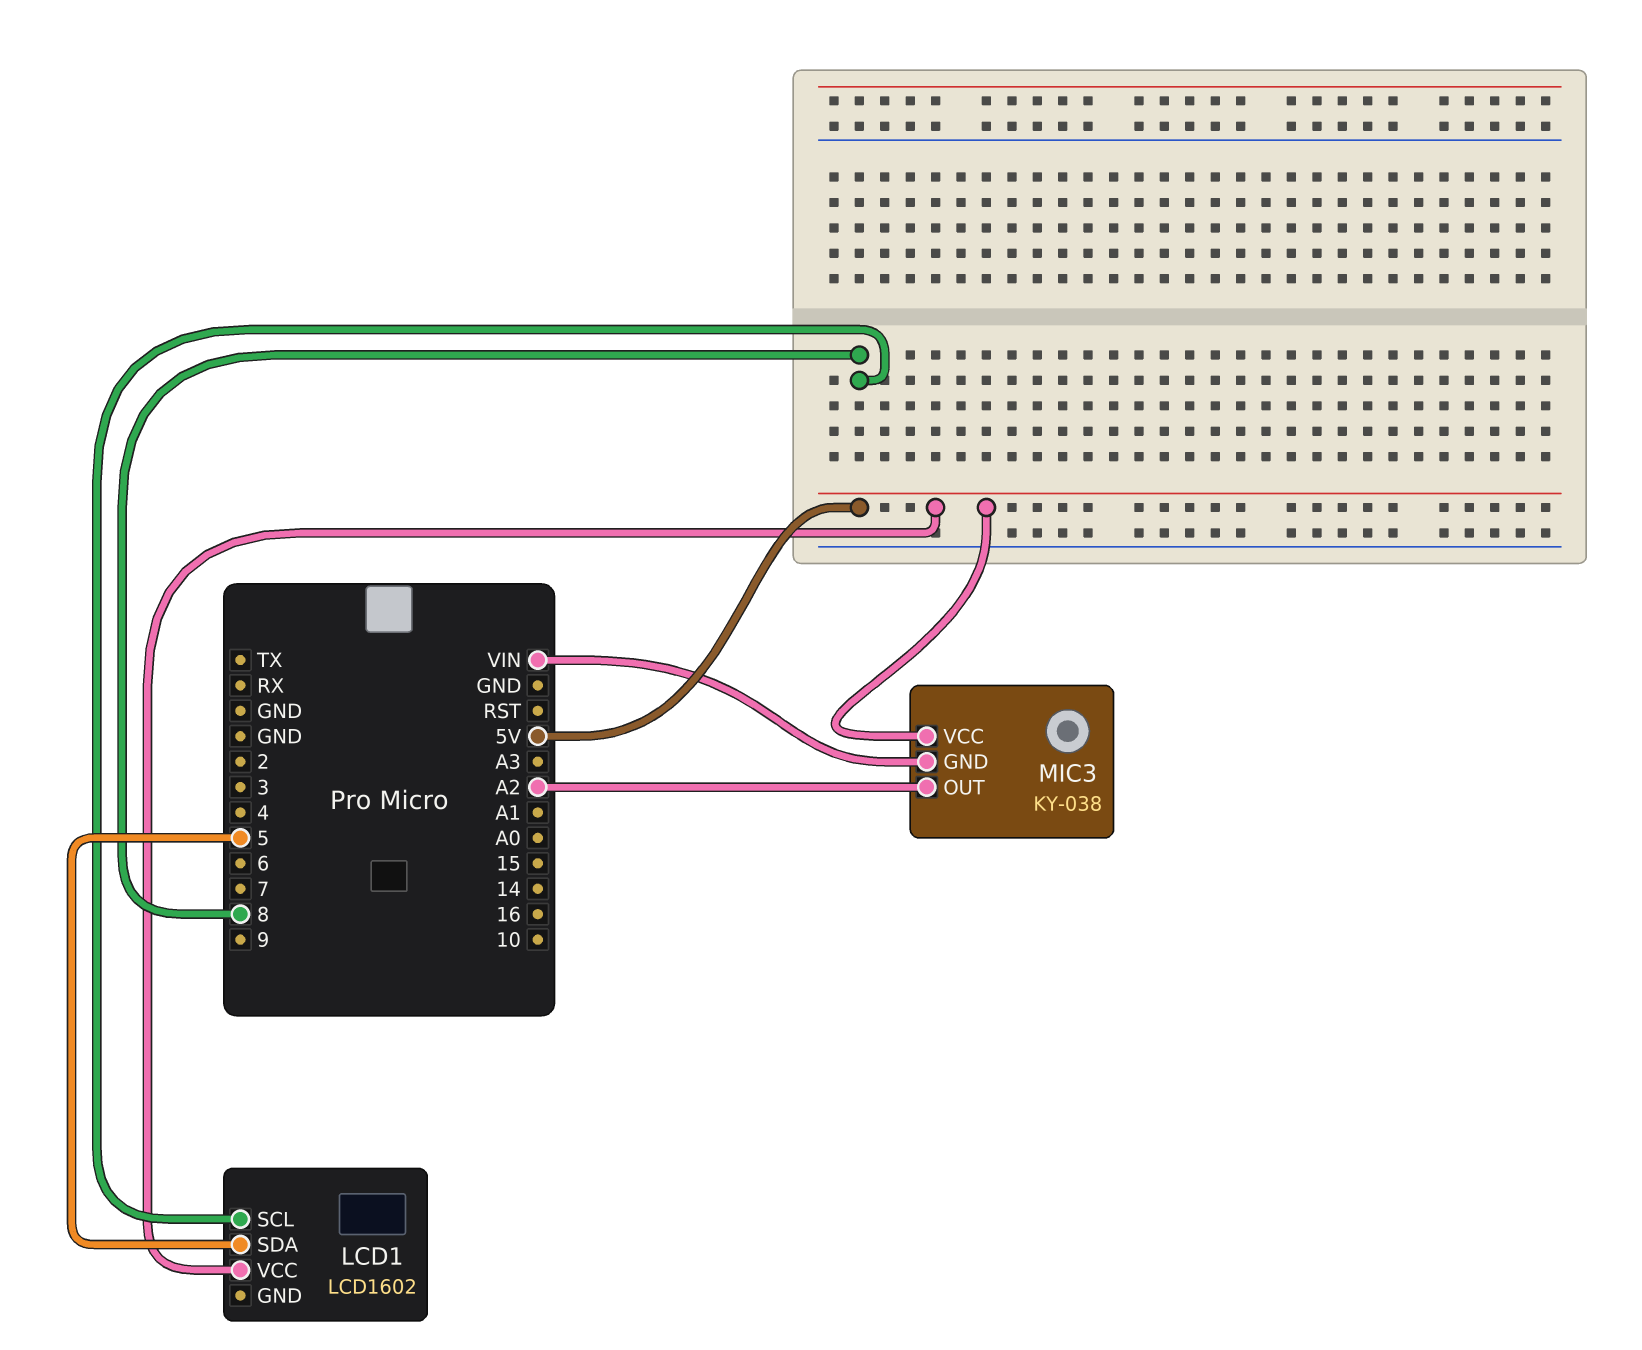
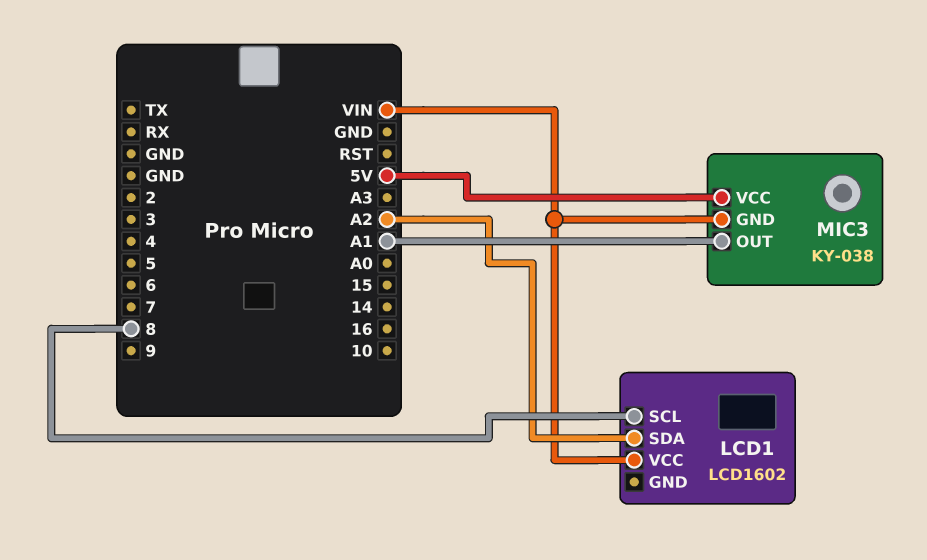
LCD1 pin SDA: 5 -> A2
LCD1 pin VCC: 5V -> VIN
MIC3 pin OUT: A2 -> A1

